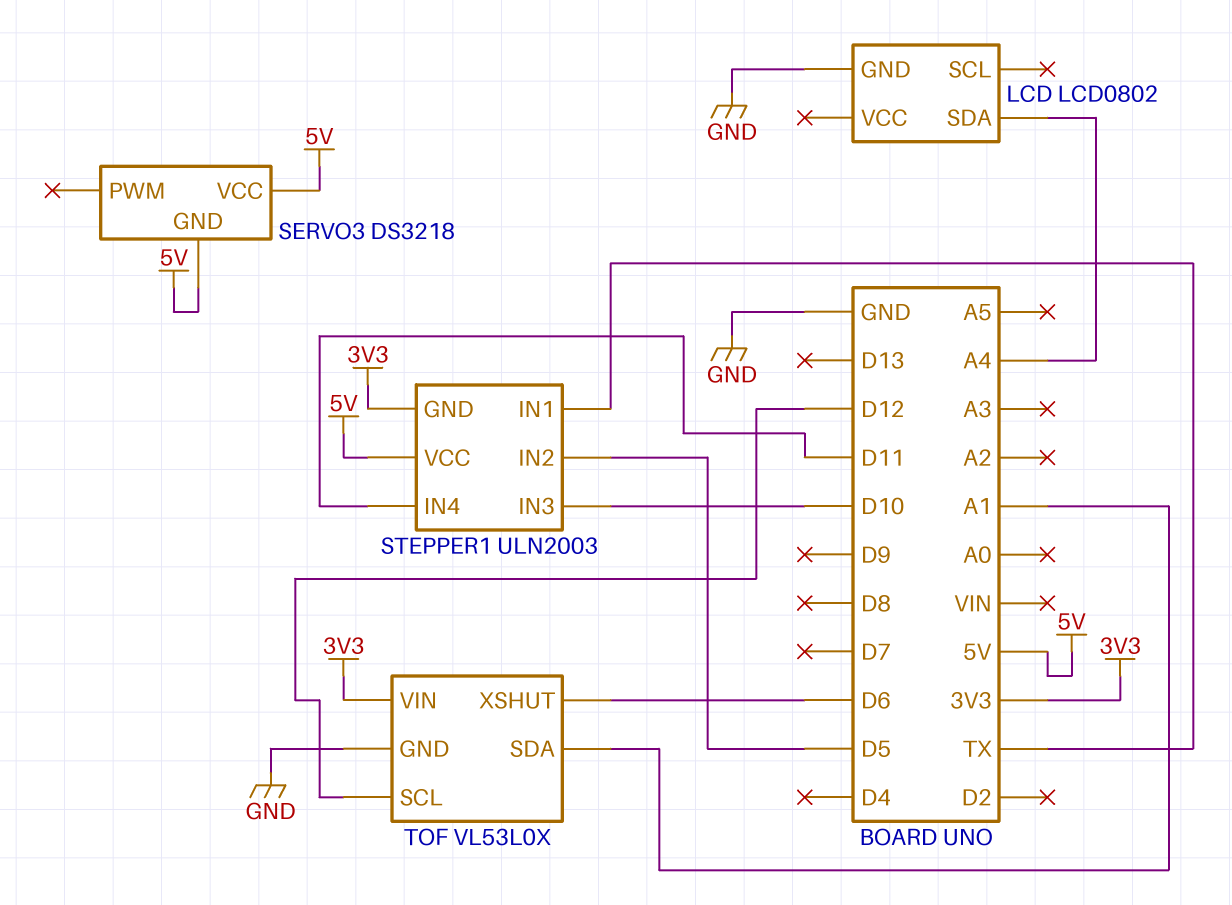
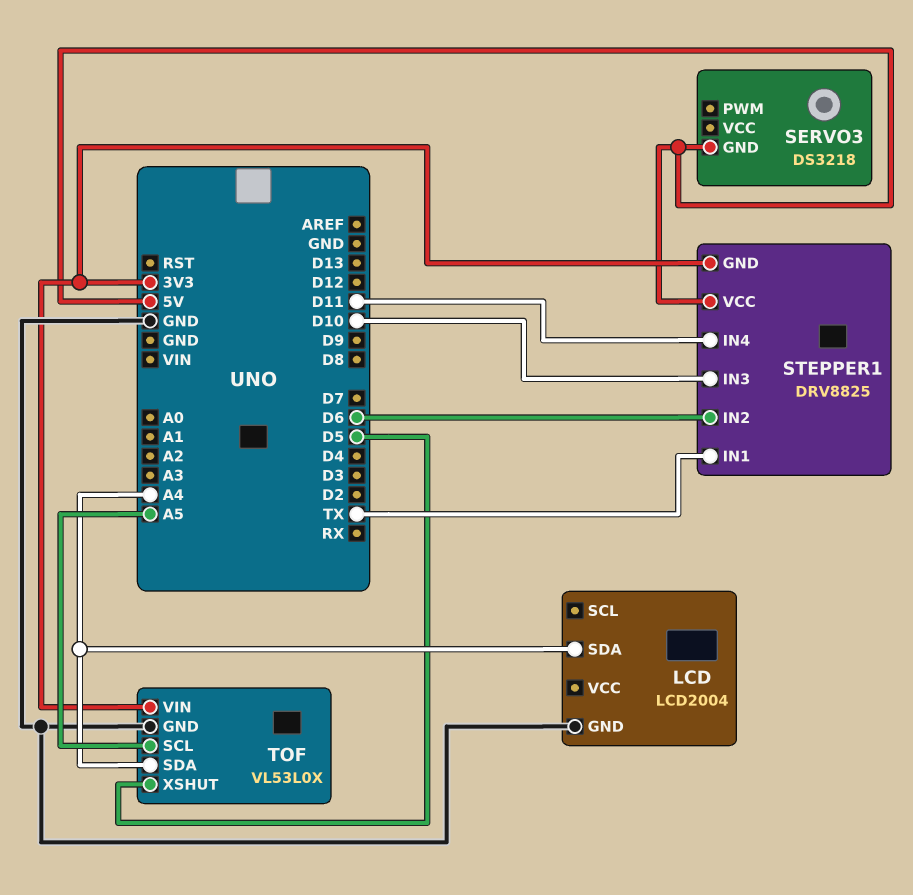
LCD: LCD0802 -> LCD2004
SERVO3 pin VCC: 5V -> none
STEPPER1: ULN2003 -> DRV8825
STEPPER1 pin IN2: D5 -> D6
TOF pin SCL: D12 -> A5
TOF pin SDA: A1 -> A4
TOF pin XSHUT: D6 -> D5

